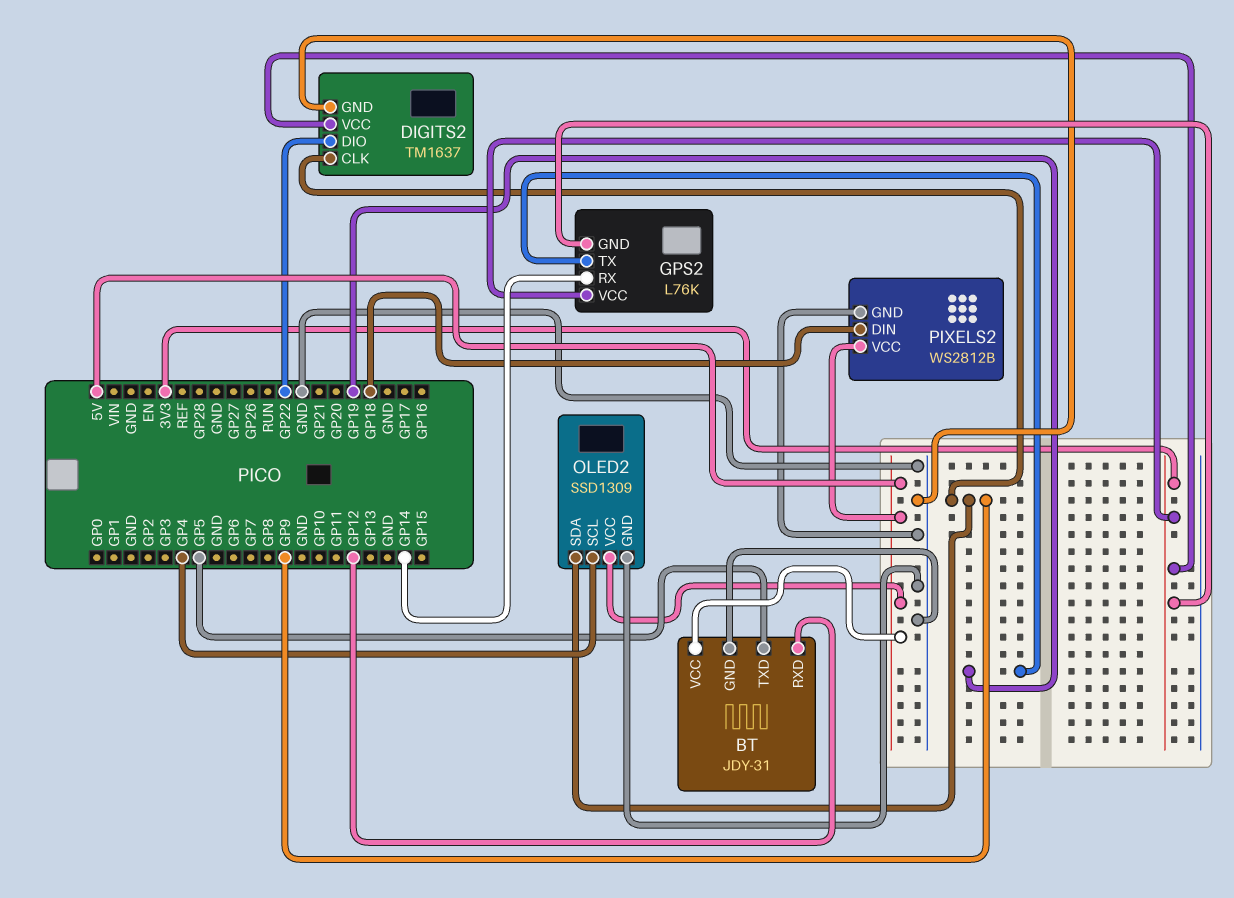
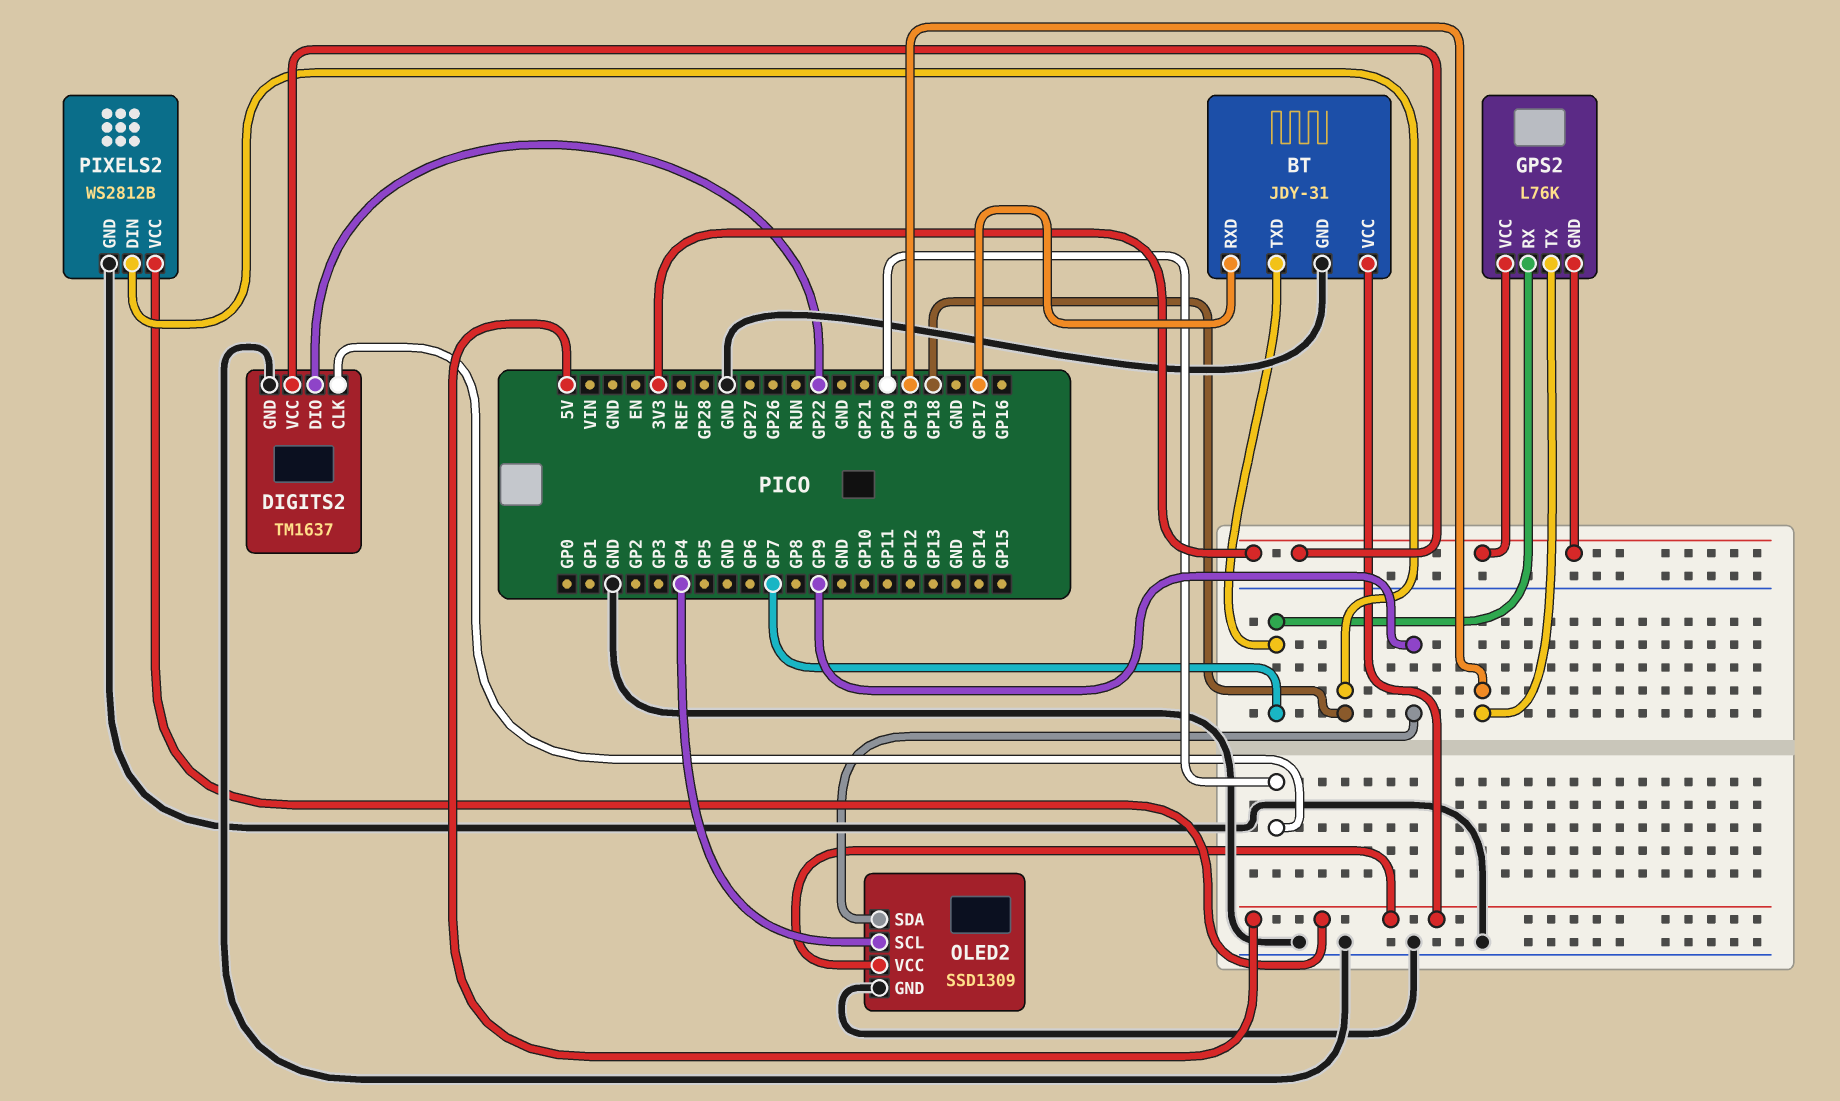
BT pin RXD: GP12 -> GP17
BT pin TXD: GP5 -> GP7
DIGITS2 pin CLK: GP9 -> GP20
GPS2 pin RX: GP14 -> GP7

